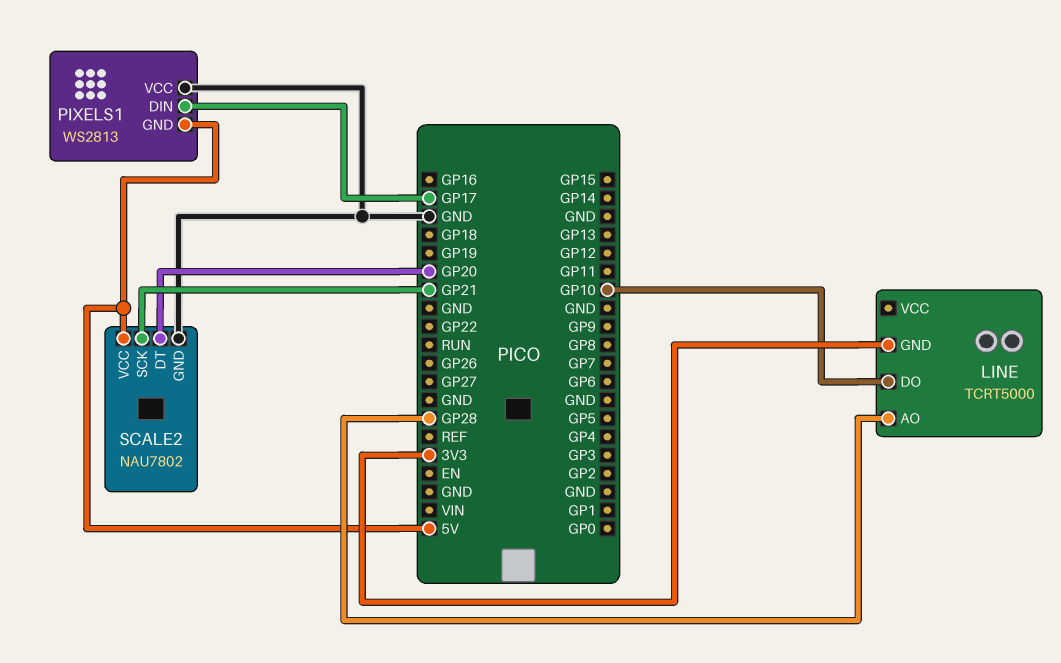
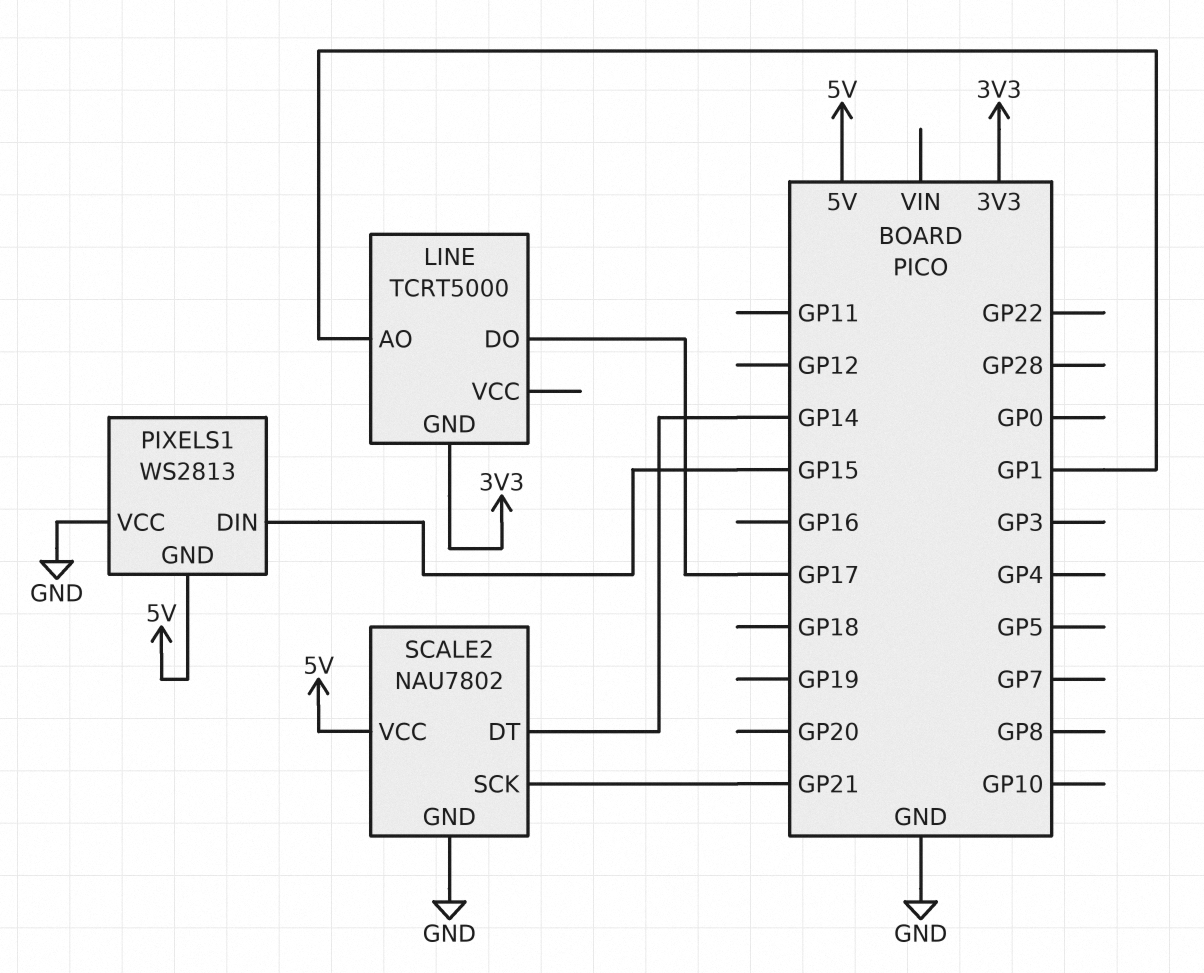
LINE pin AO: GP28 -> GP1
LINE pin DO: GP10 -> GP17
PIXELS1 pin DIN: GP17 -> GP15
SCALE2 pin DT: GP20 -> GP14

